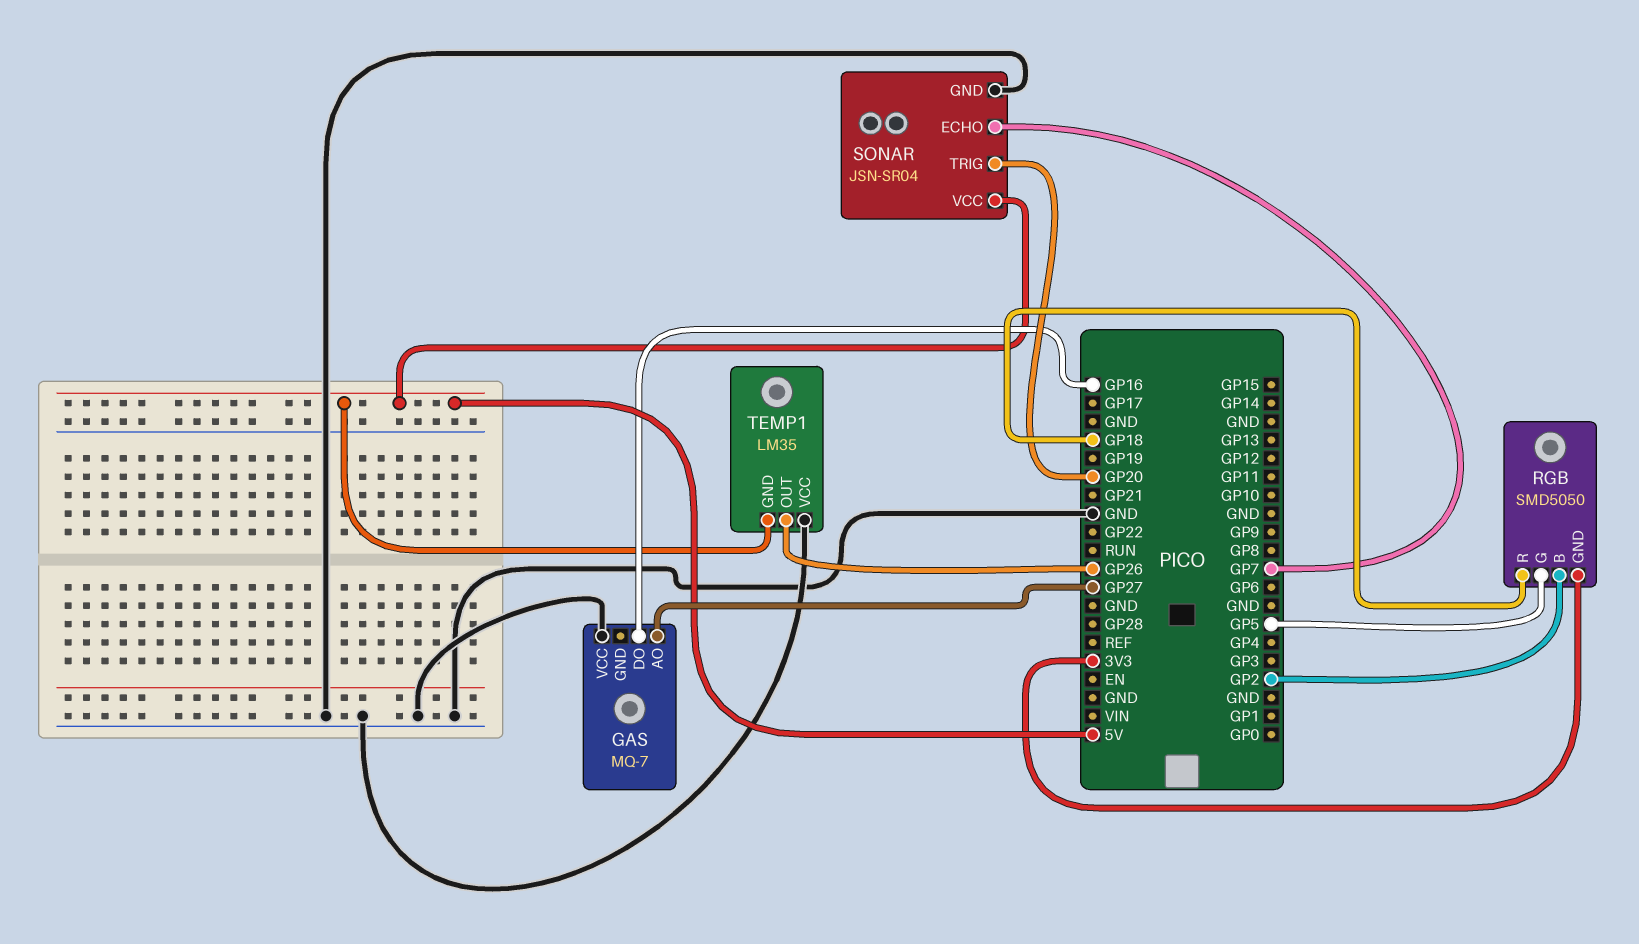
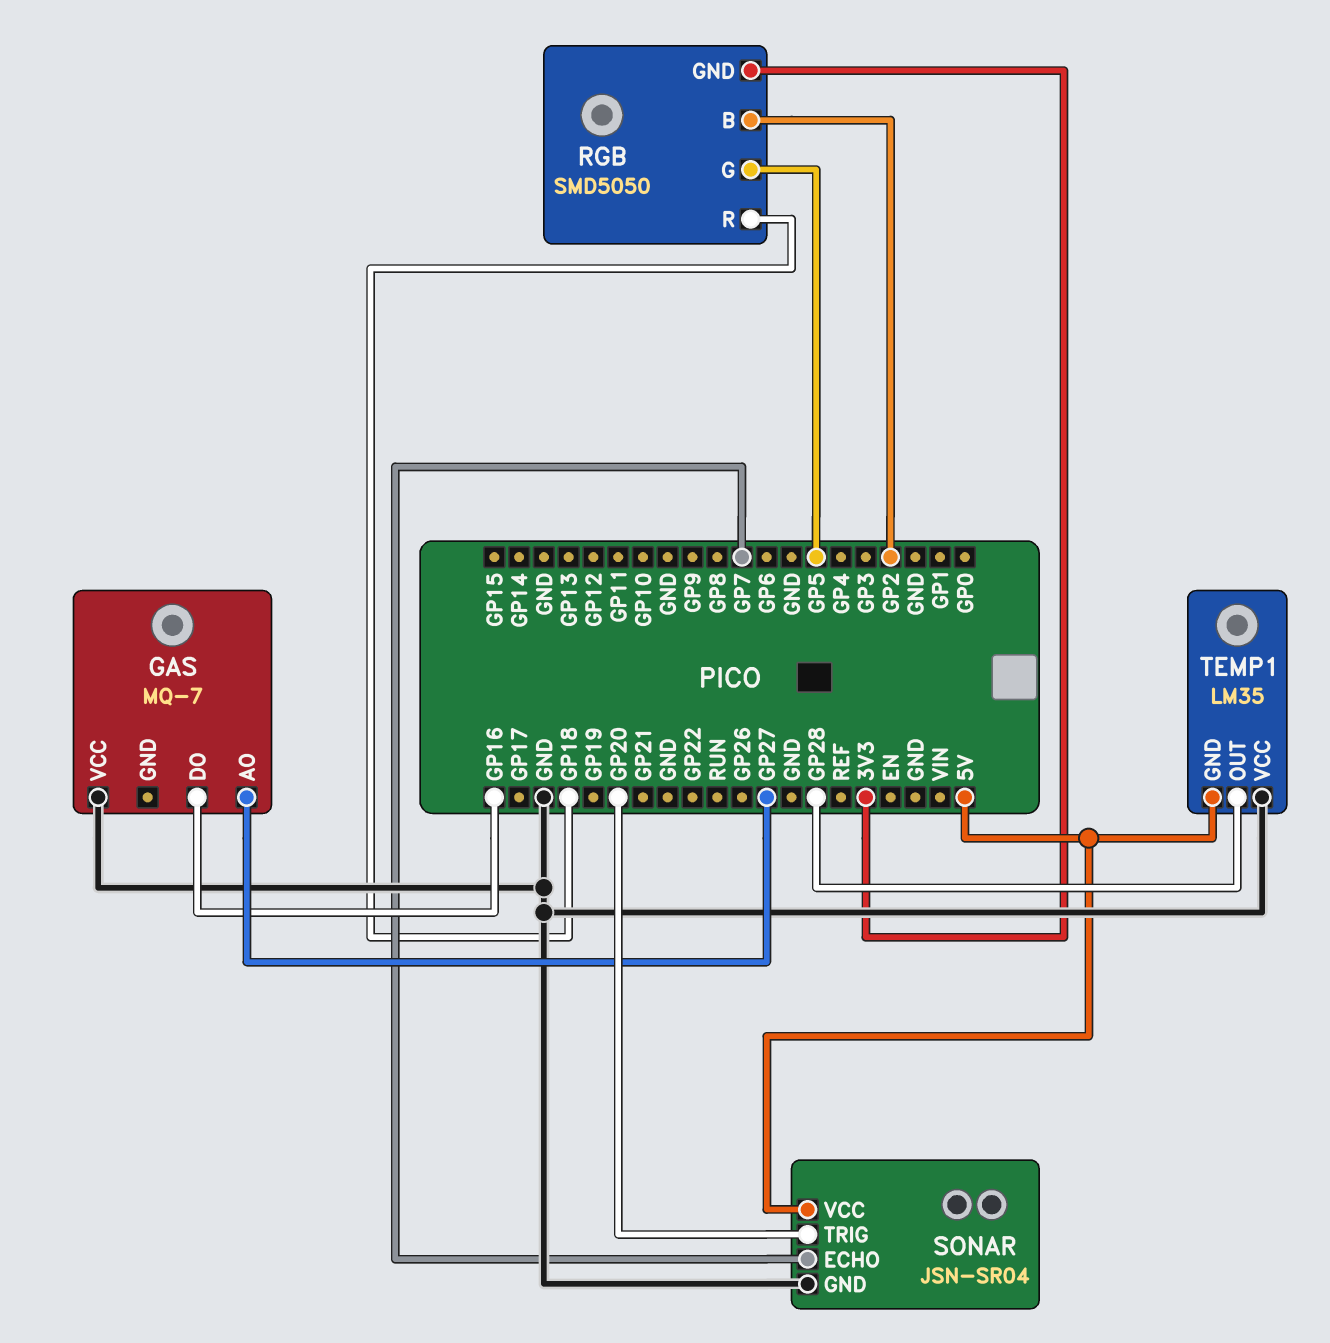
TEMP1 pin OUT: GP26 -> GP28

